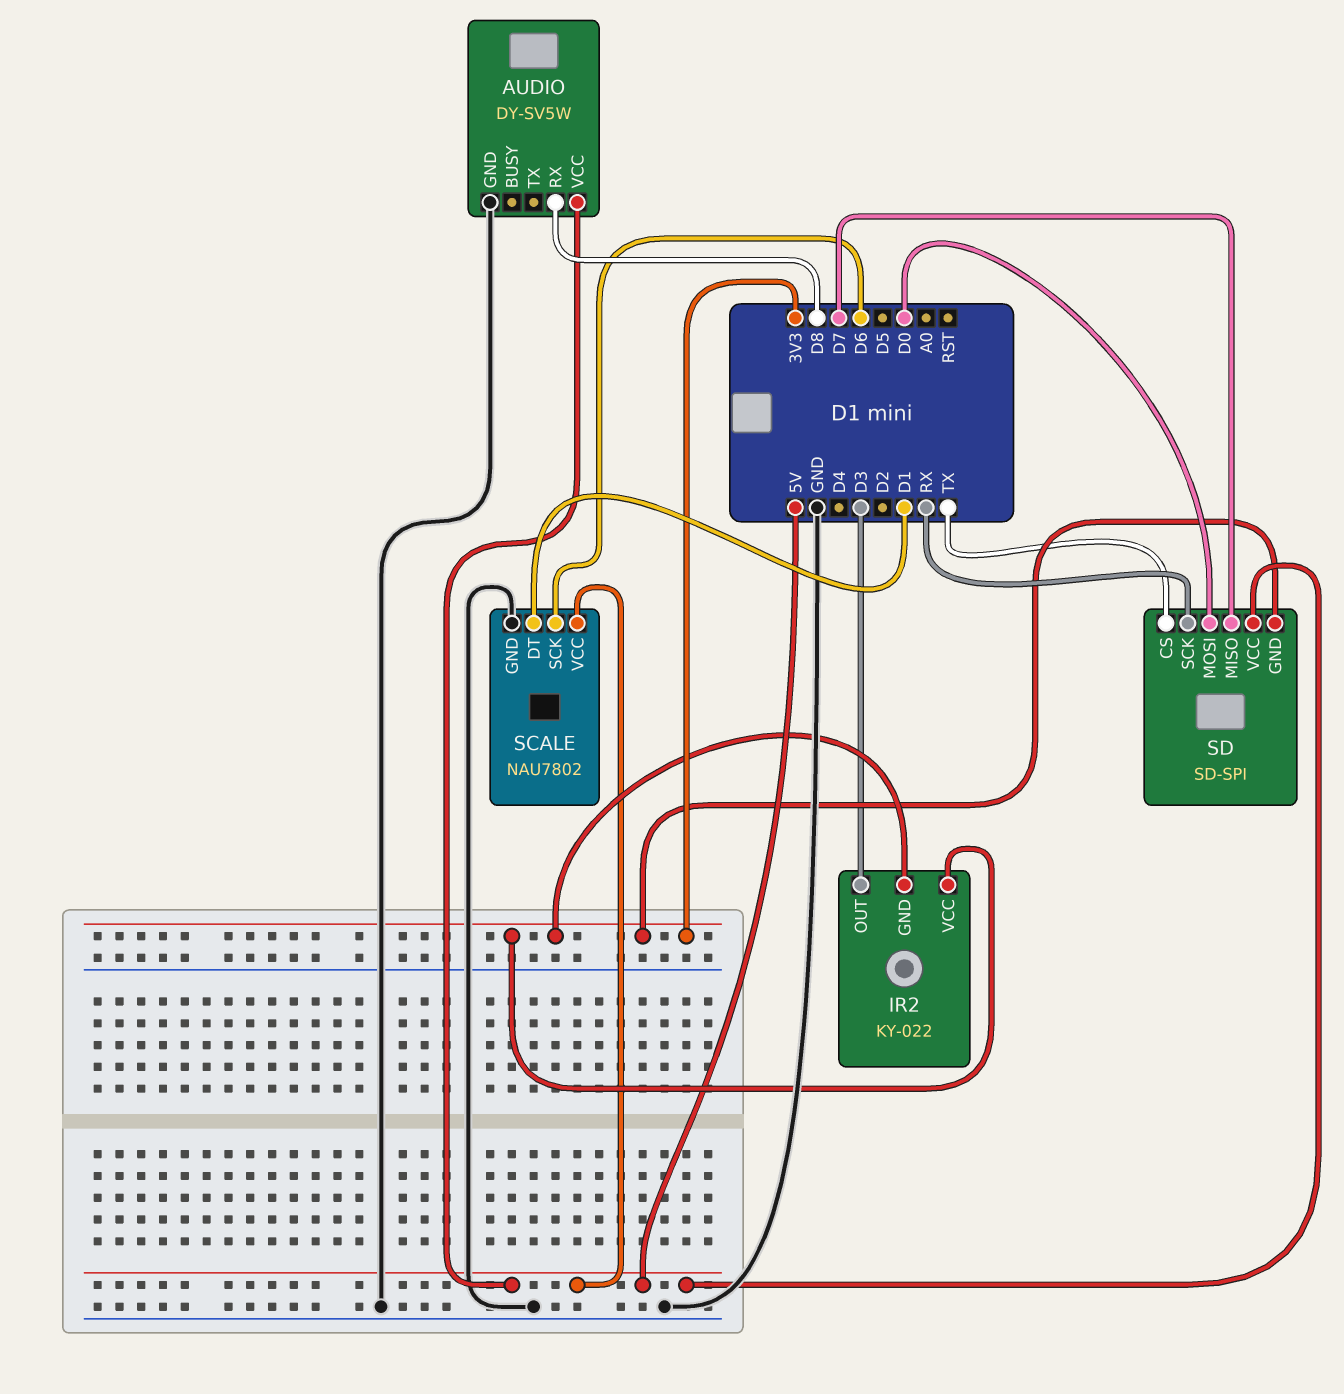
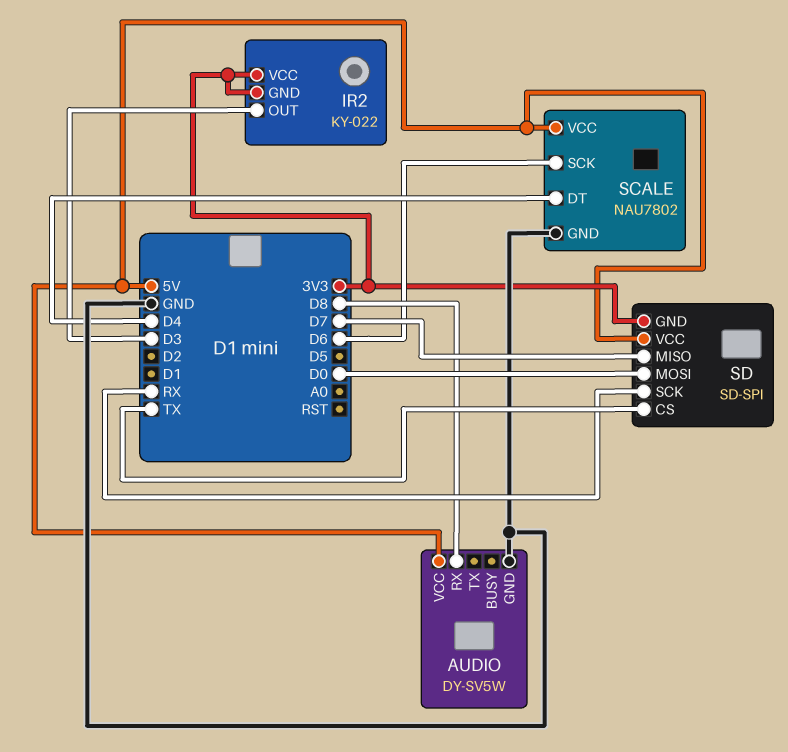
SCALE pin DT: D1 -> D4

